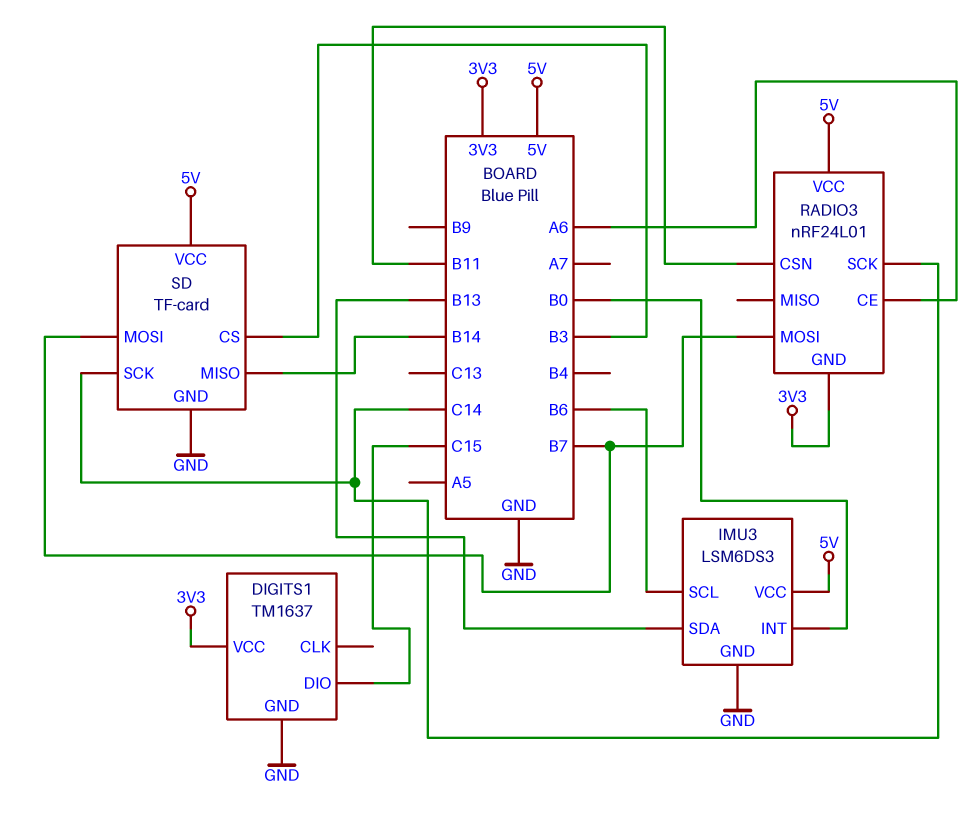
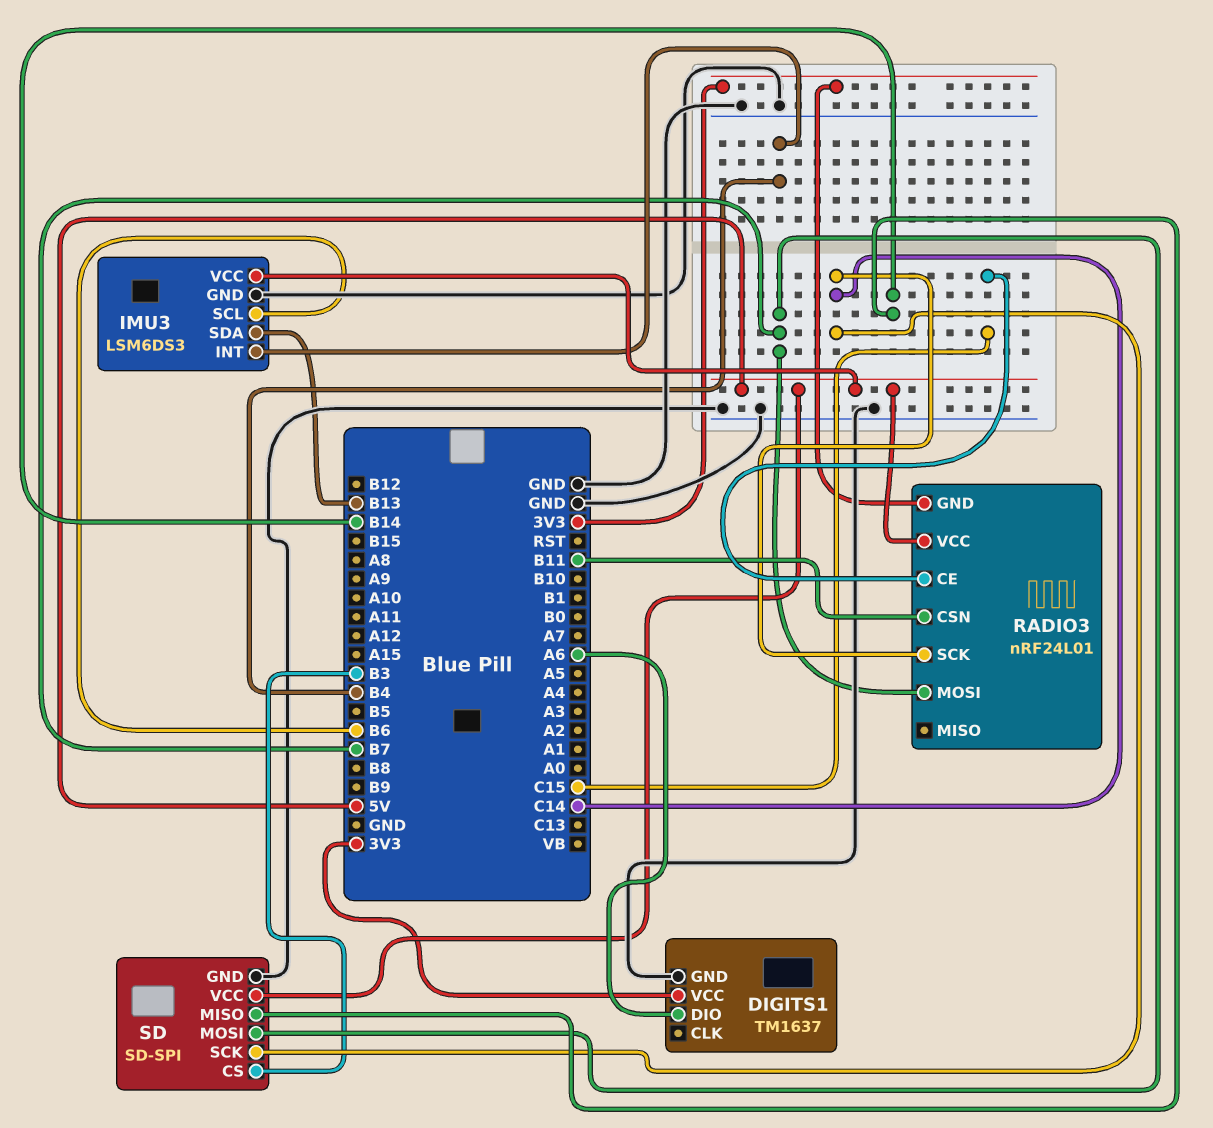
DIGITS1 pin DIO: C15 -> A6
IMU3 pin INT: B0 -> B4
RADIO3 pin CE: A6 -> C15
SD: TF-card -> SD-SPI

